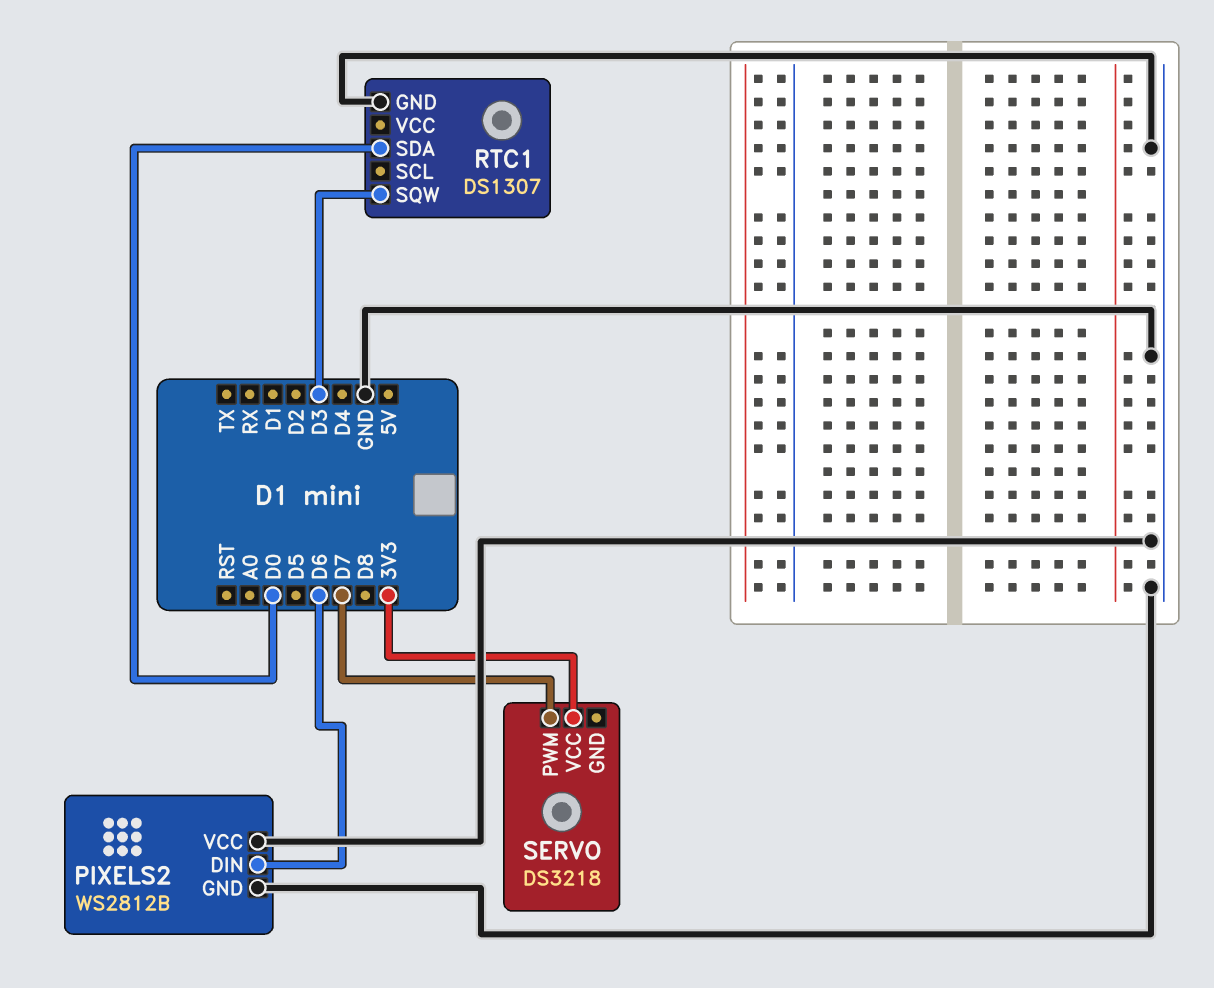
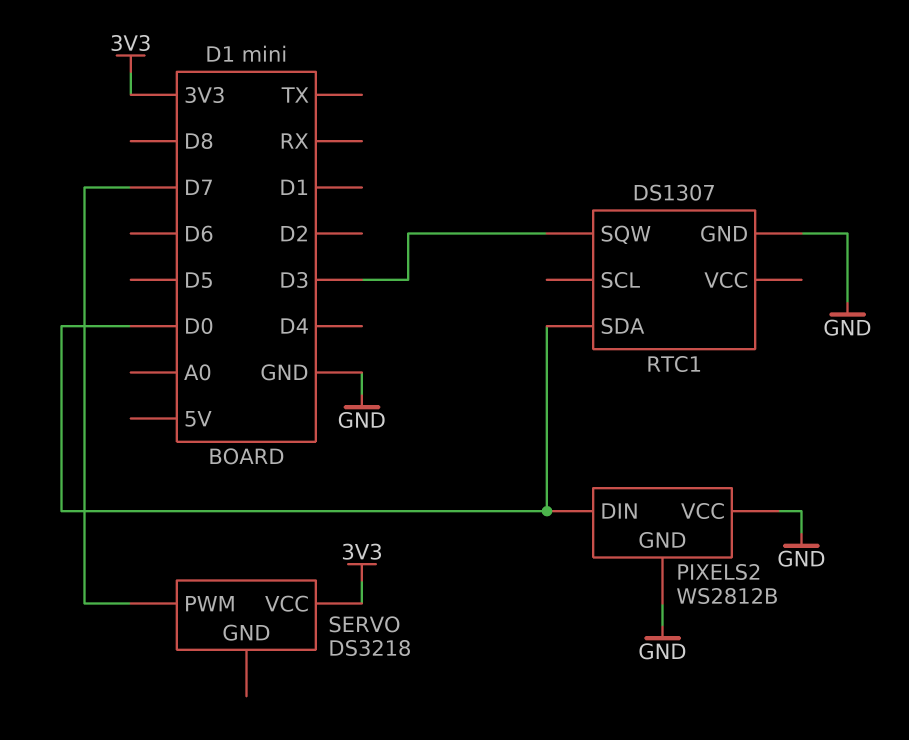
PIXELS2 pin DIN: D6 -> D0

